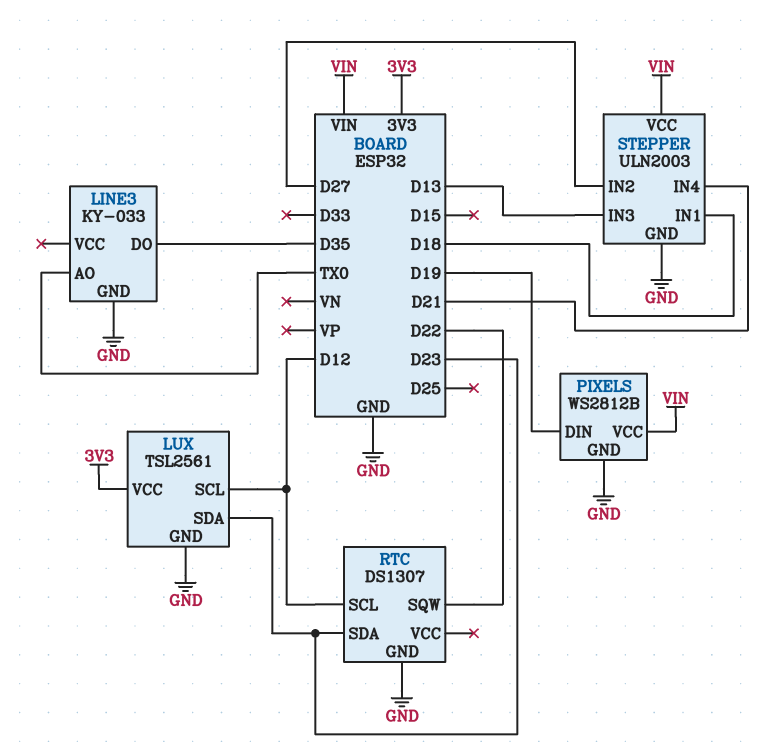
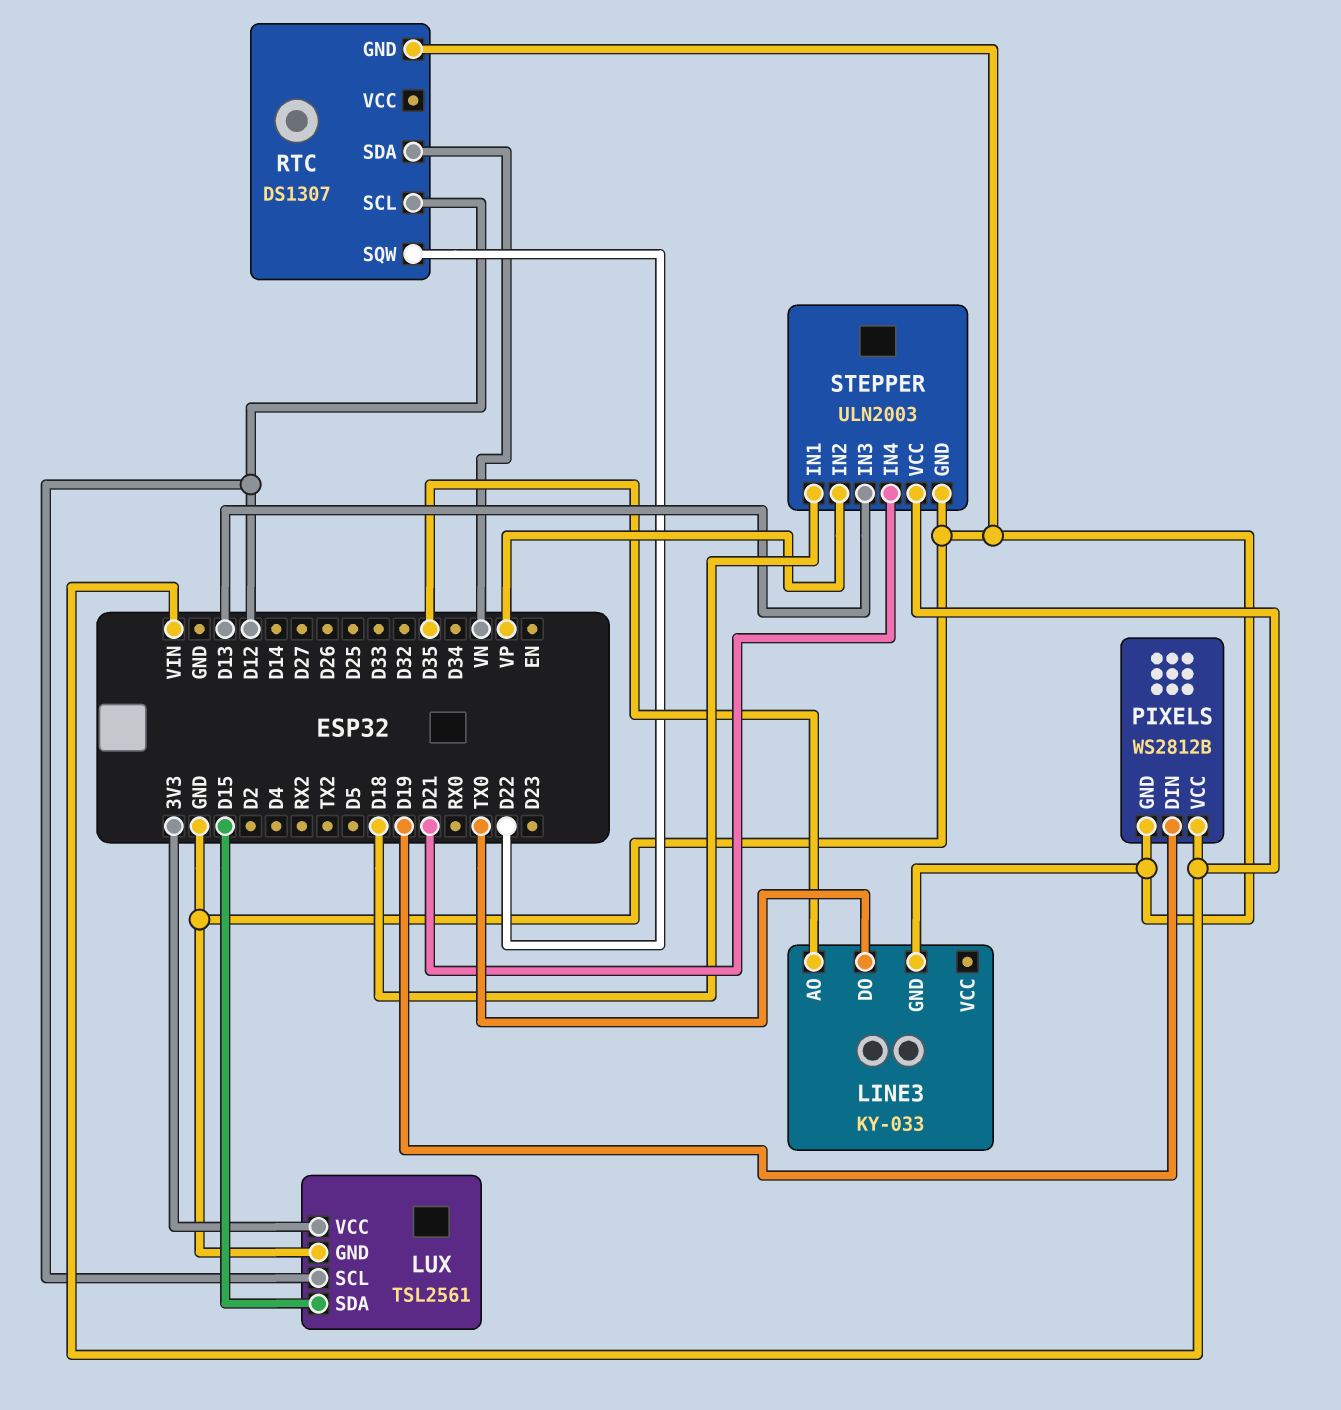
LINE3 pin AO: TX0 -> D35
LINE3 pin DO: D35 -> TX0
LUX pin SDA: D23 -> D15
RTC pin SDA: D23 -> VN
STEPPER pin IN2: D27 -> VP

